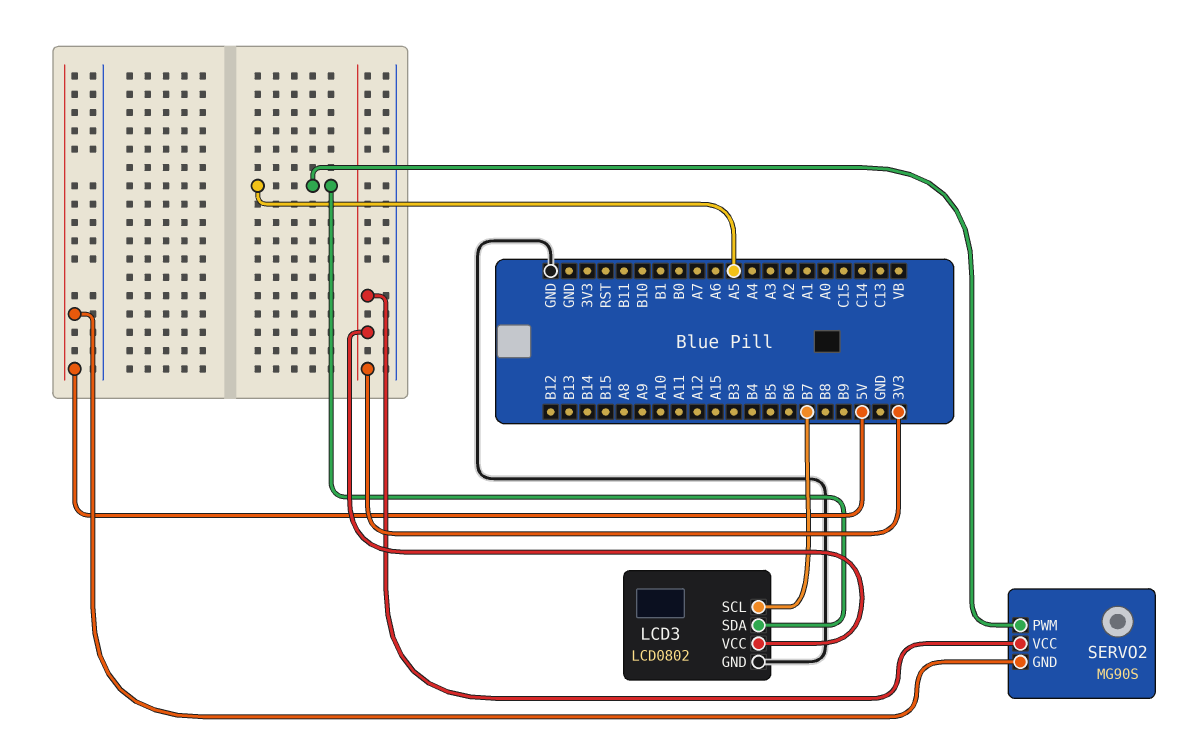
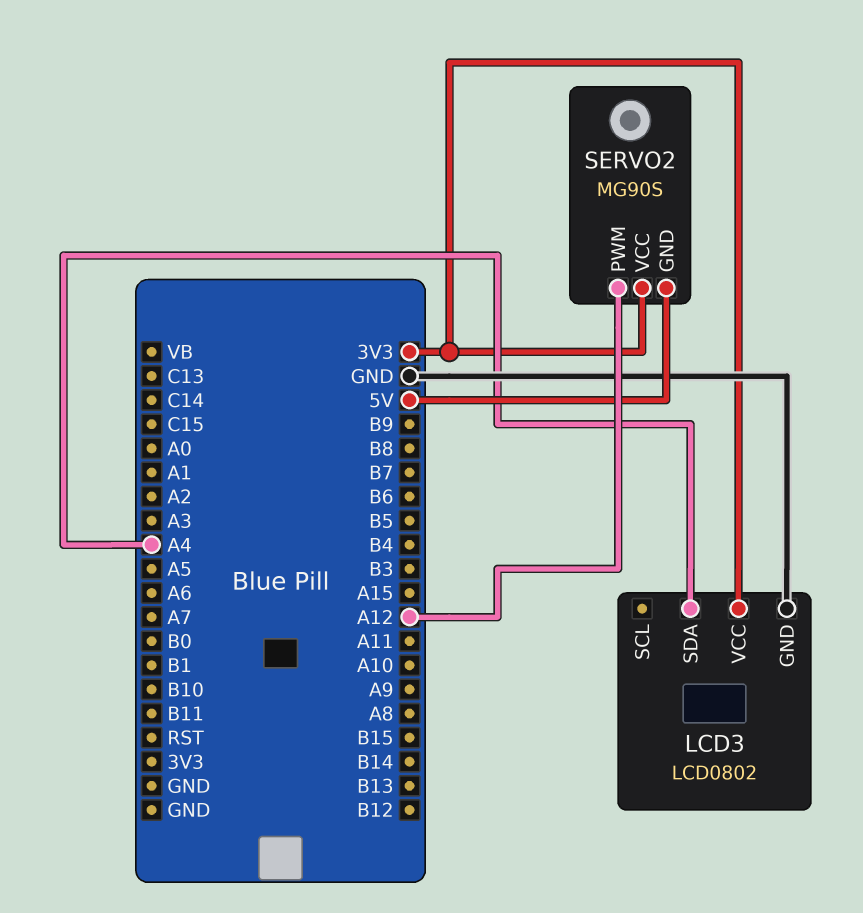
LCD3 pin SCL: B7 -> none
LCD3 pin SDA: A5 -> A4
SERVO2 pin PWM: A5 -> A12

